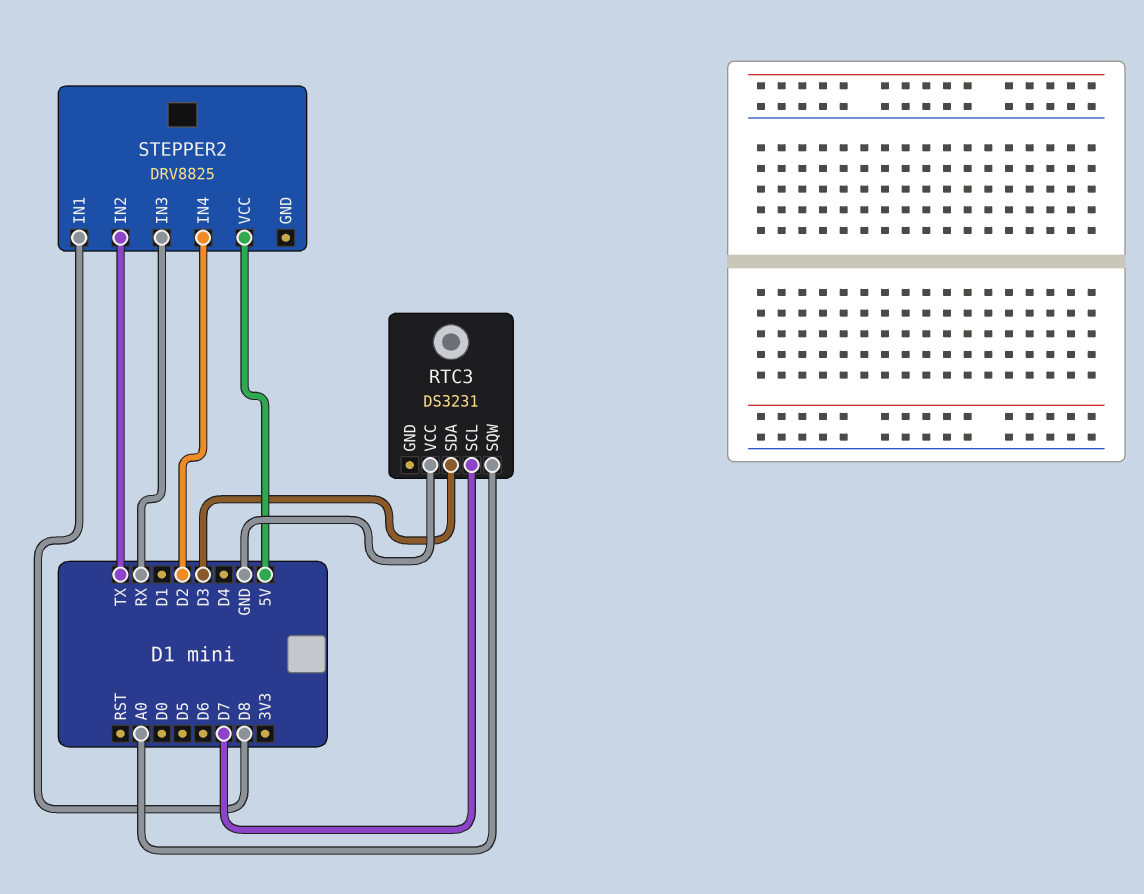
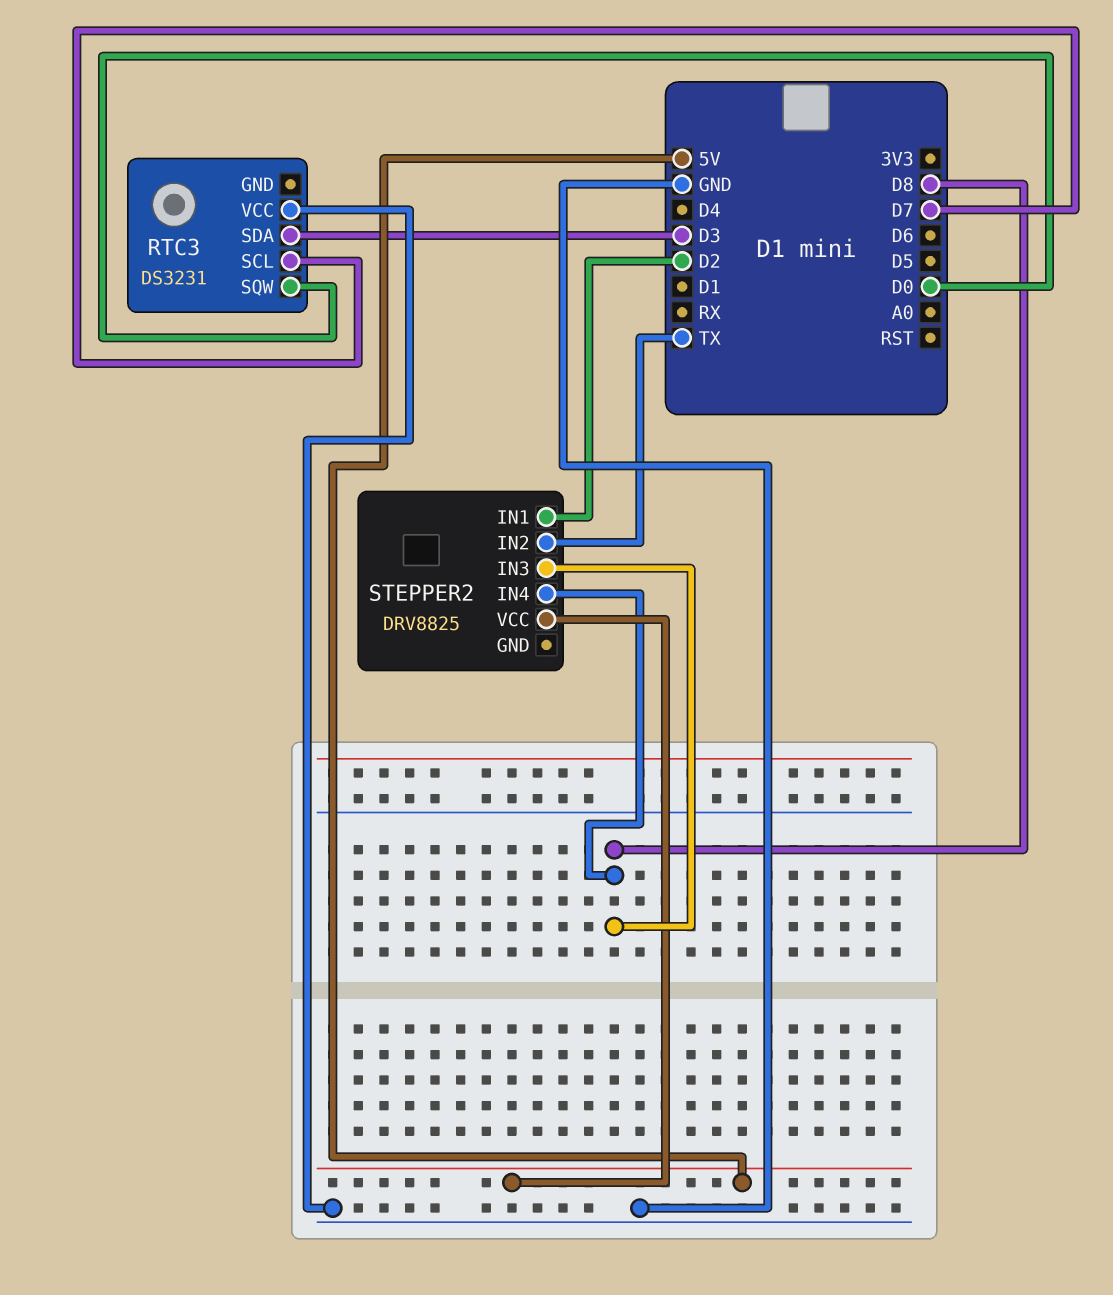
RTC3 pin SQW: A0 -> D0
STEPPER2 pin IN1: D8 -> D2
STEPPER2 pin IN3: RX -> D8
STEPPER2 pin IN4: D2 -> D8

